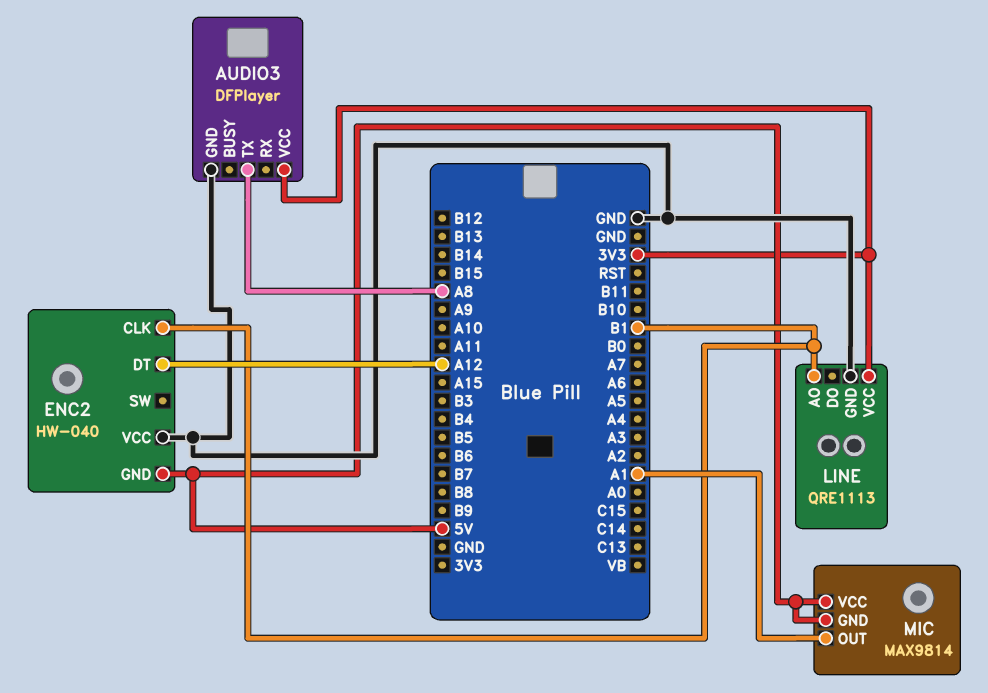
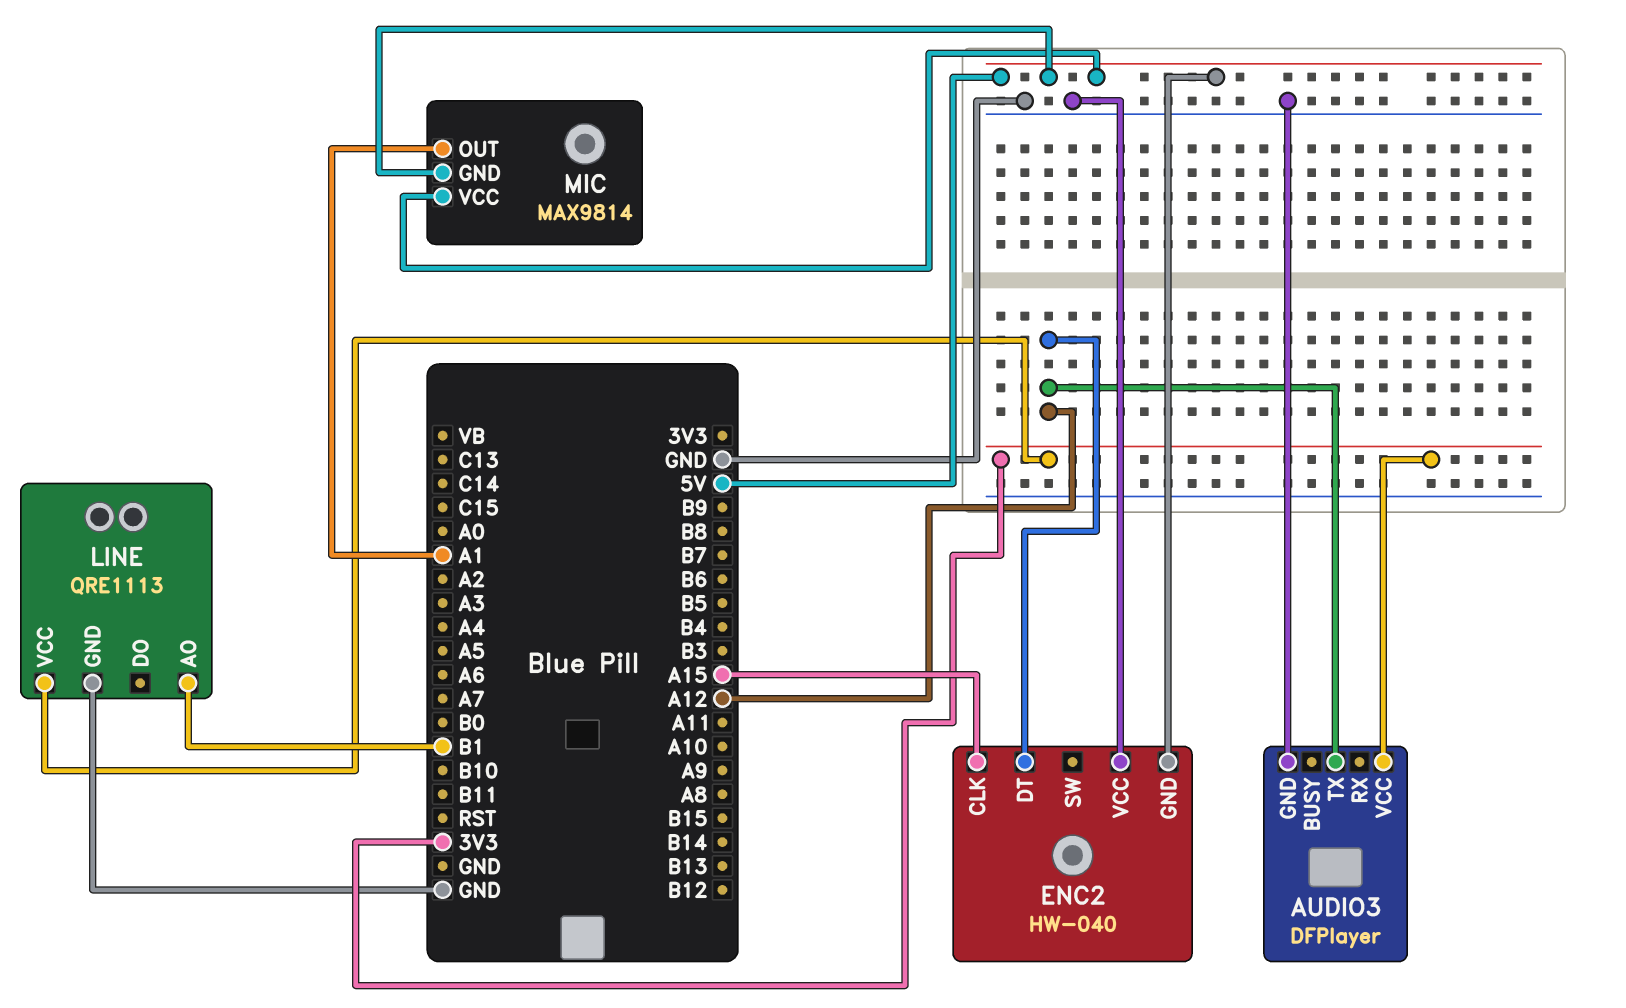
AUDIO3 pin TX: A8 -> A12
ENC2 pin CLK: B1 -> A15

